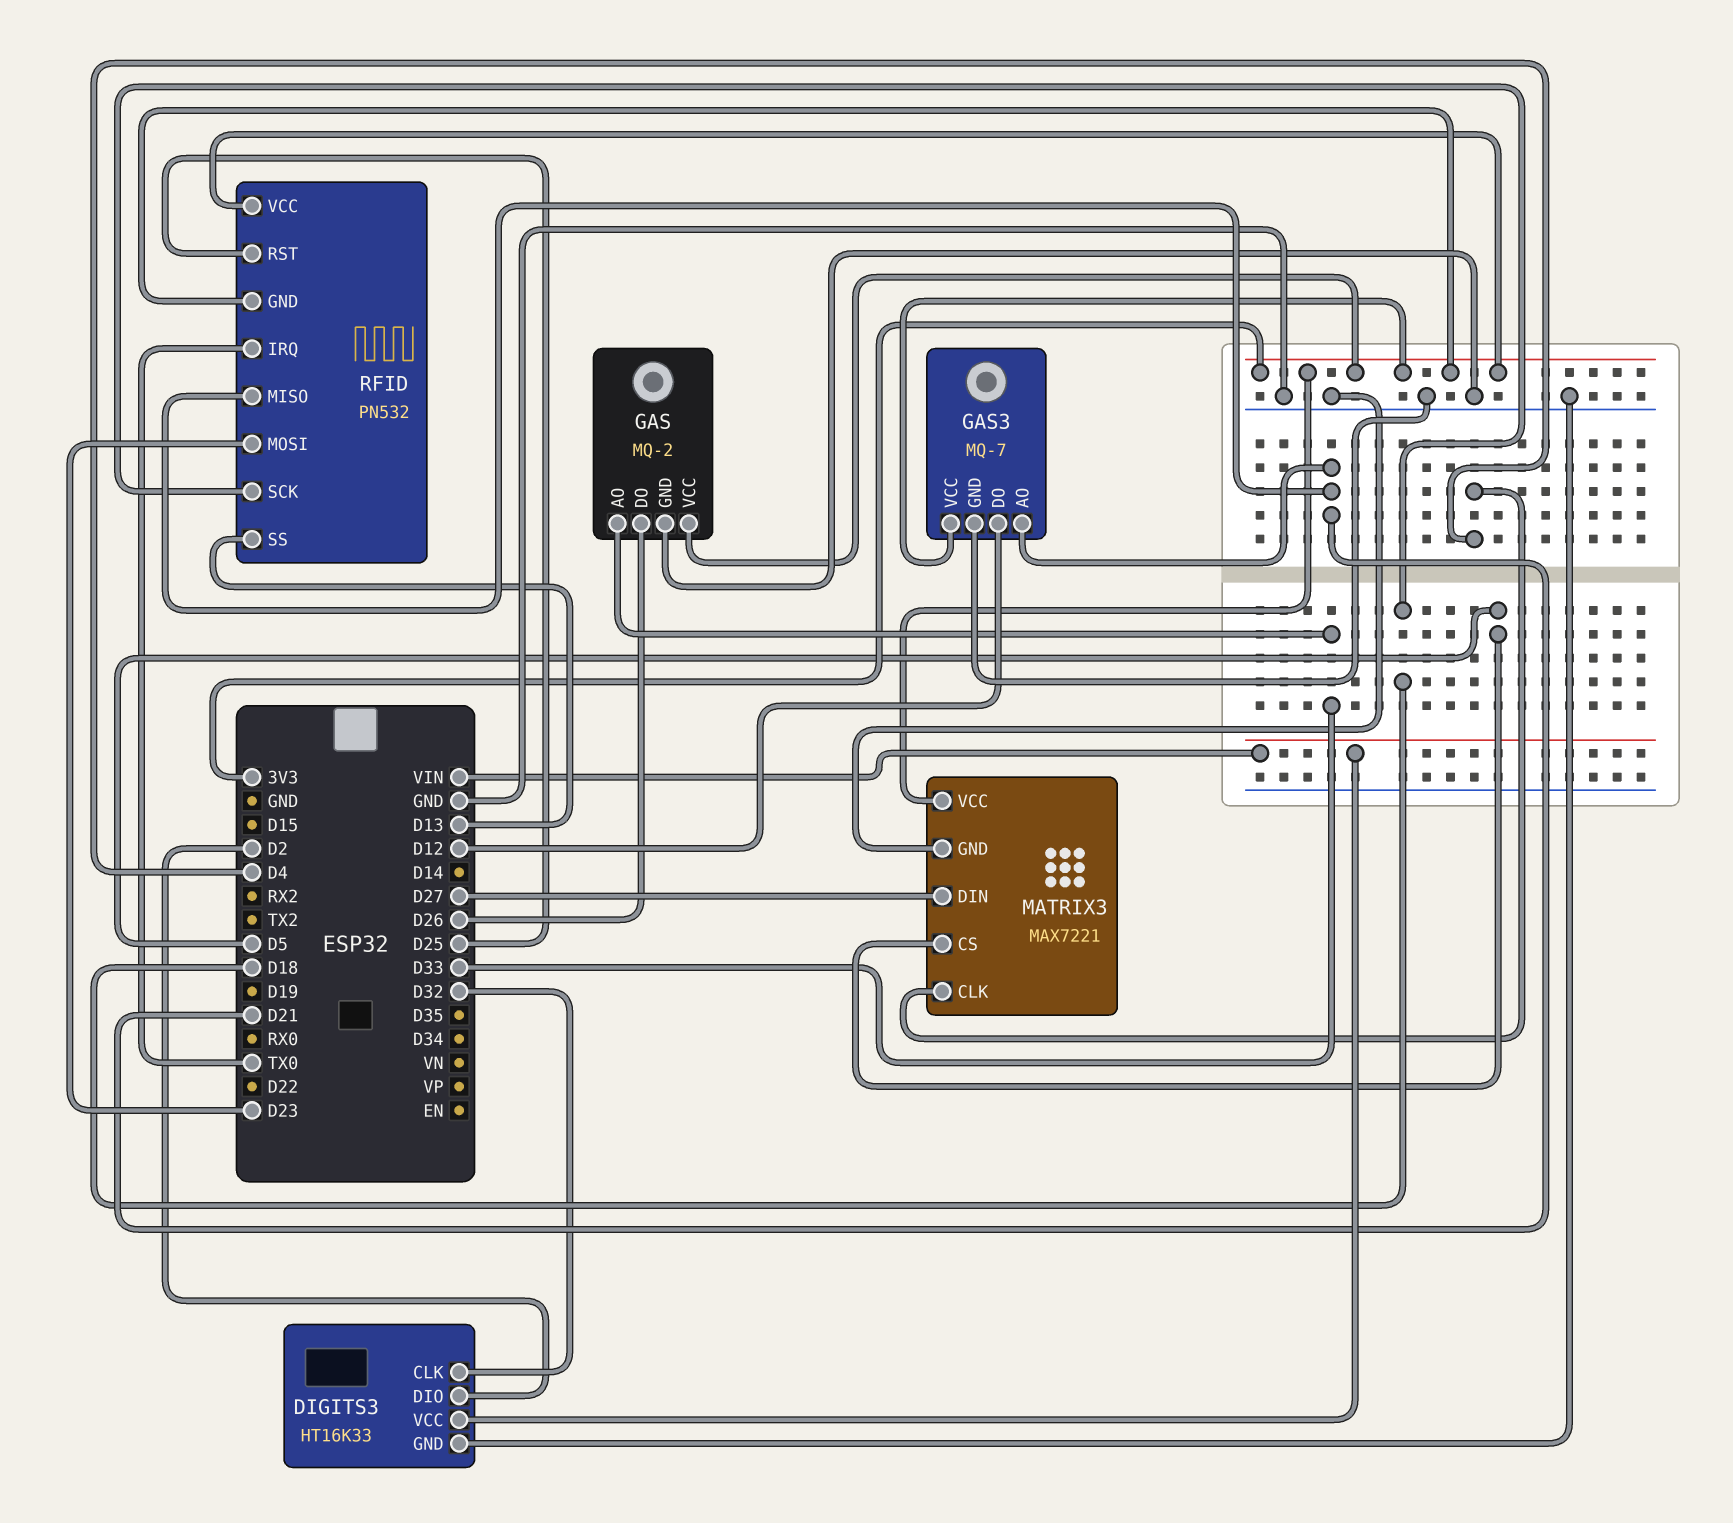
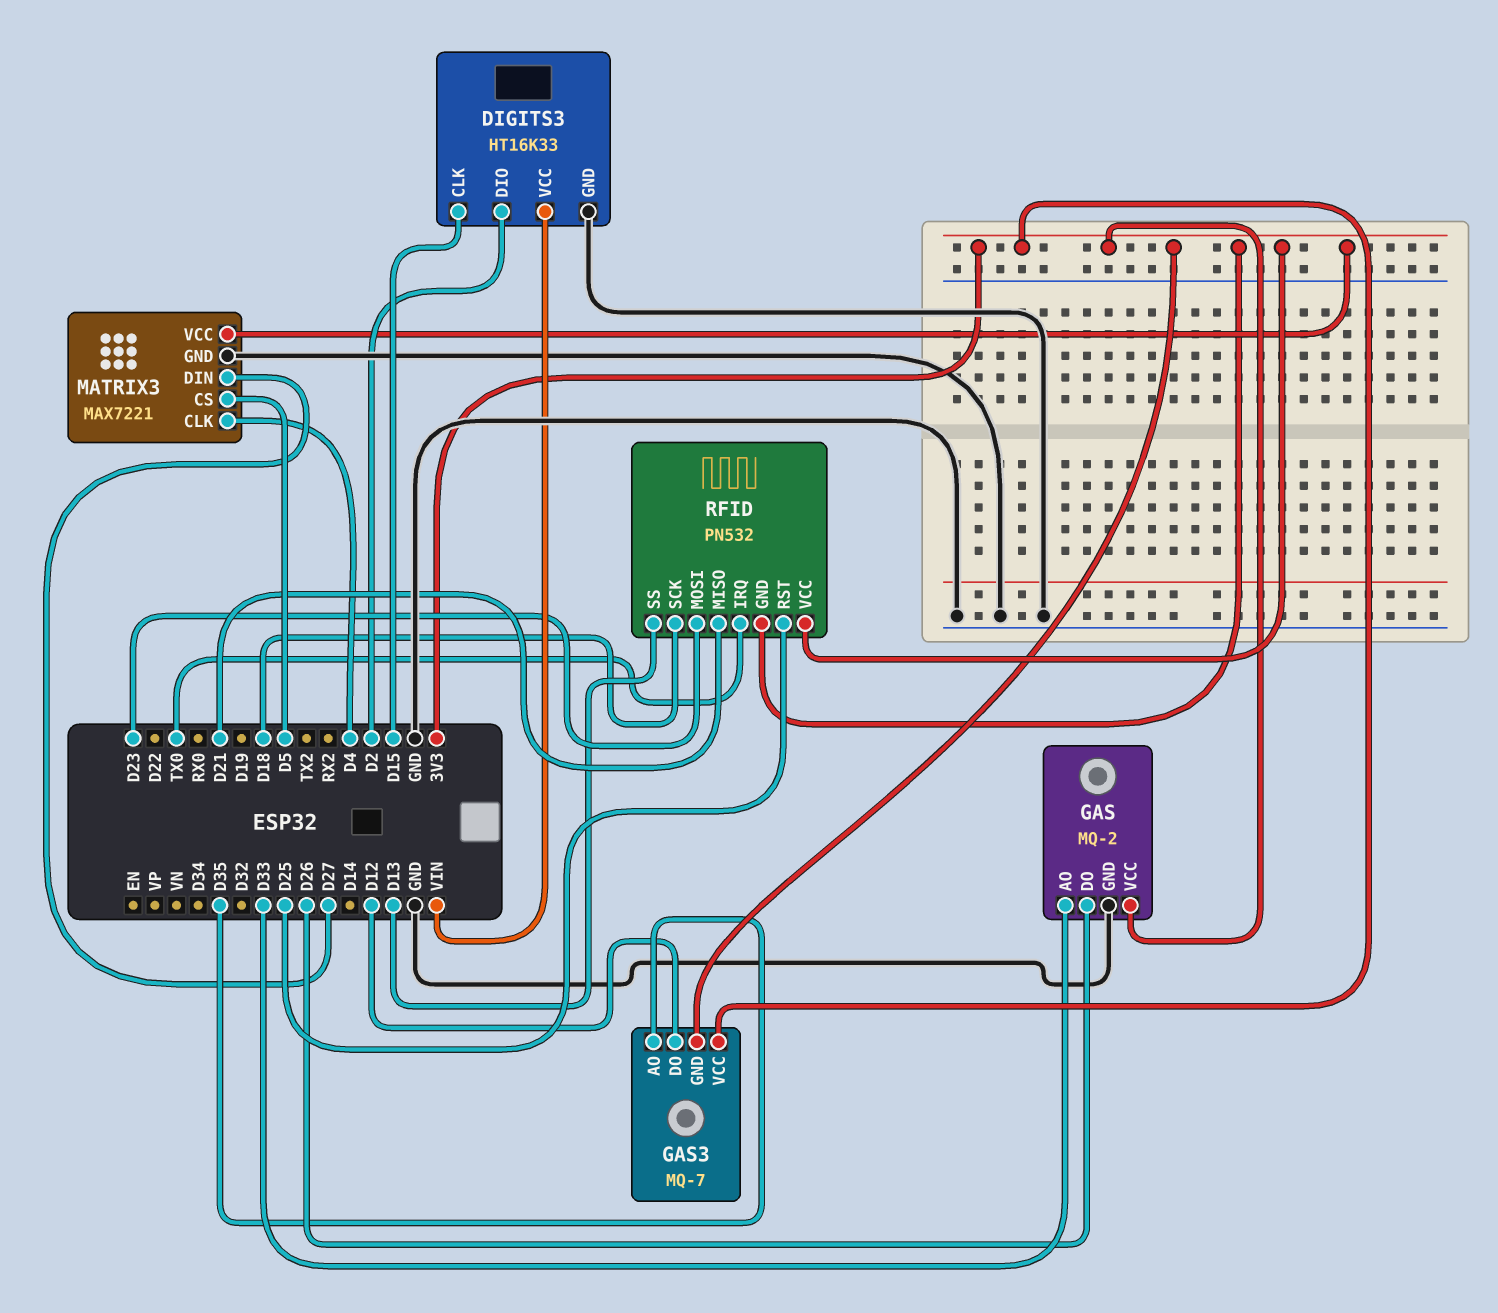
DIGITS3 pin CLK: D32 -> D15
GAS3 pin AO: D21 -> D35
GAS3 pin GND: GND -> 3V3

